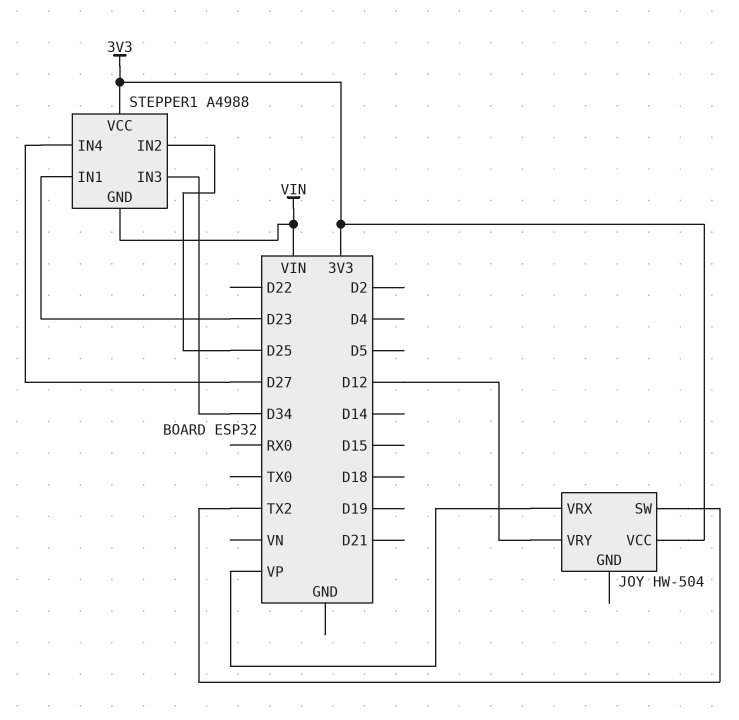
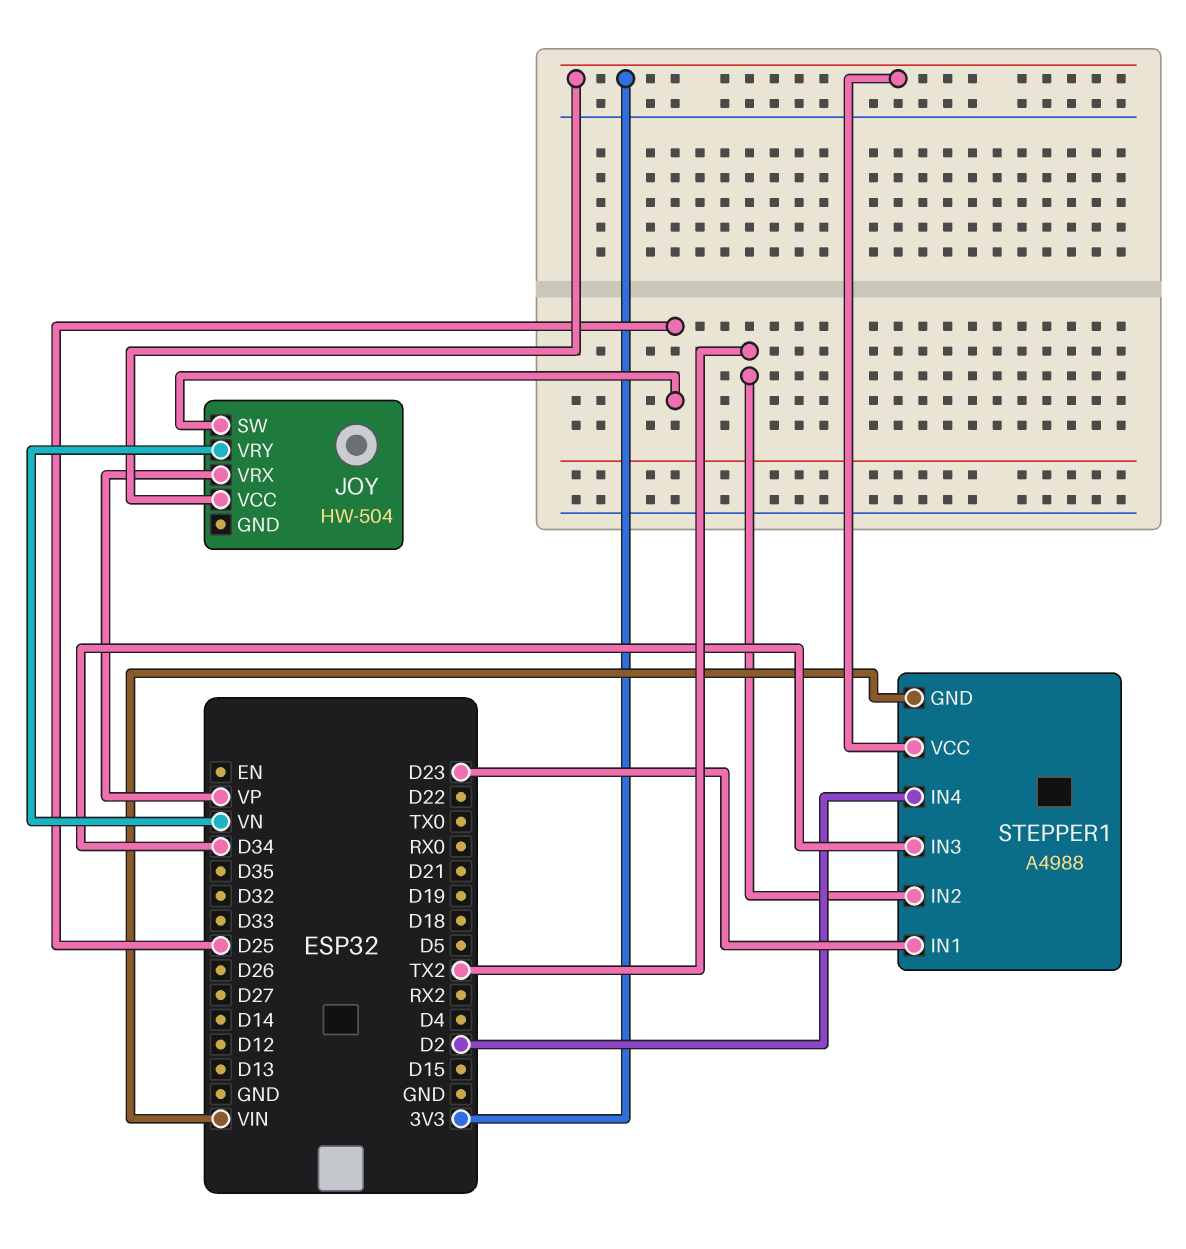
JOY pin SW: TX2 -> D25
JOY pin VRY: D12 -> VN
STEPPER1 pin IN2: D25 -> TX2
STEPPER1 pin IN4: D27 -> D2

